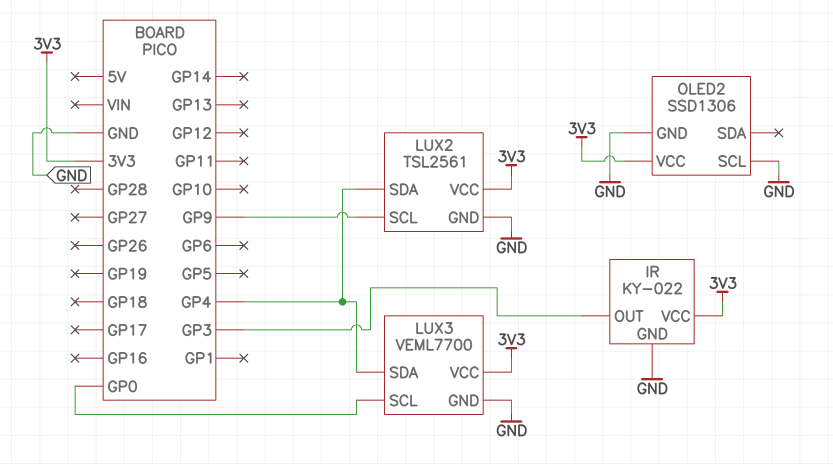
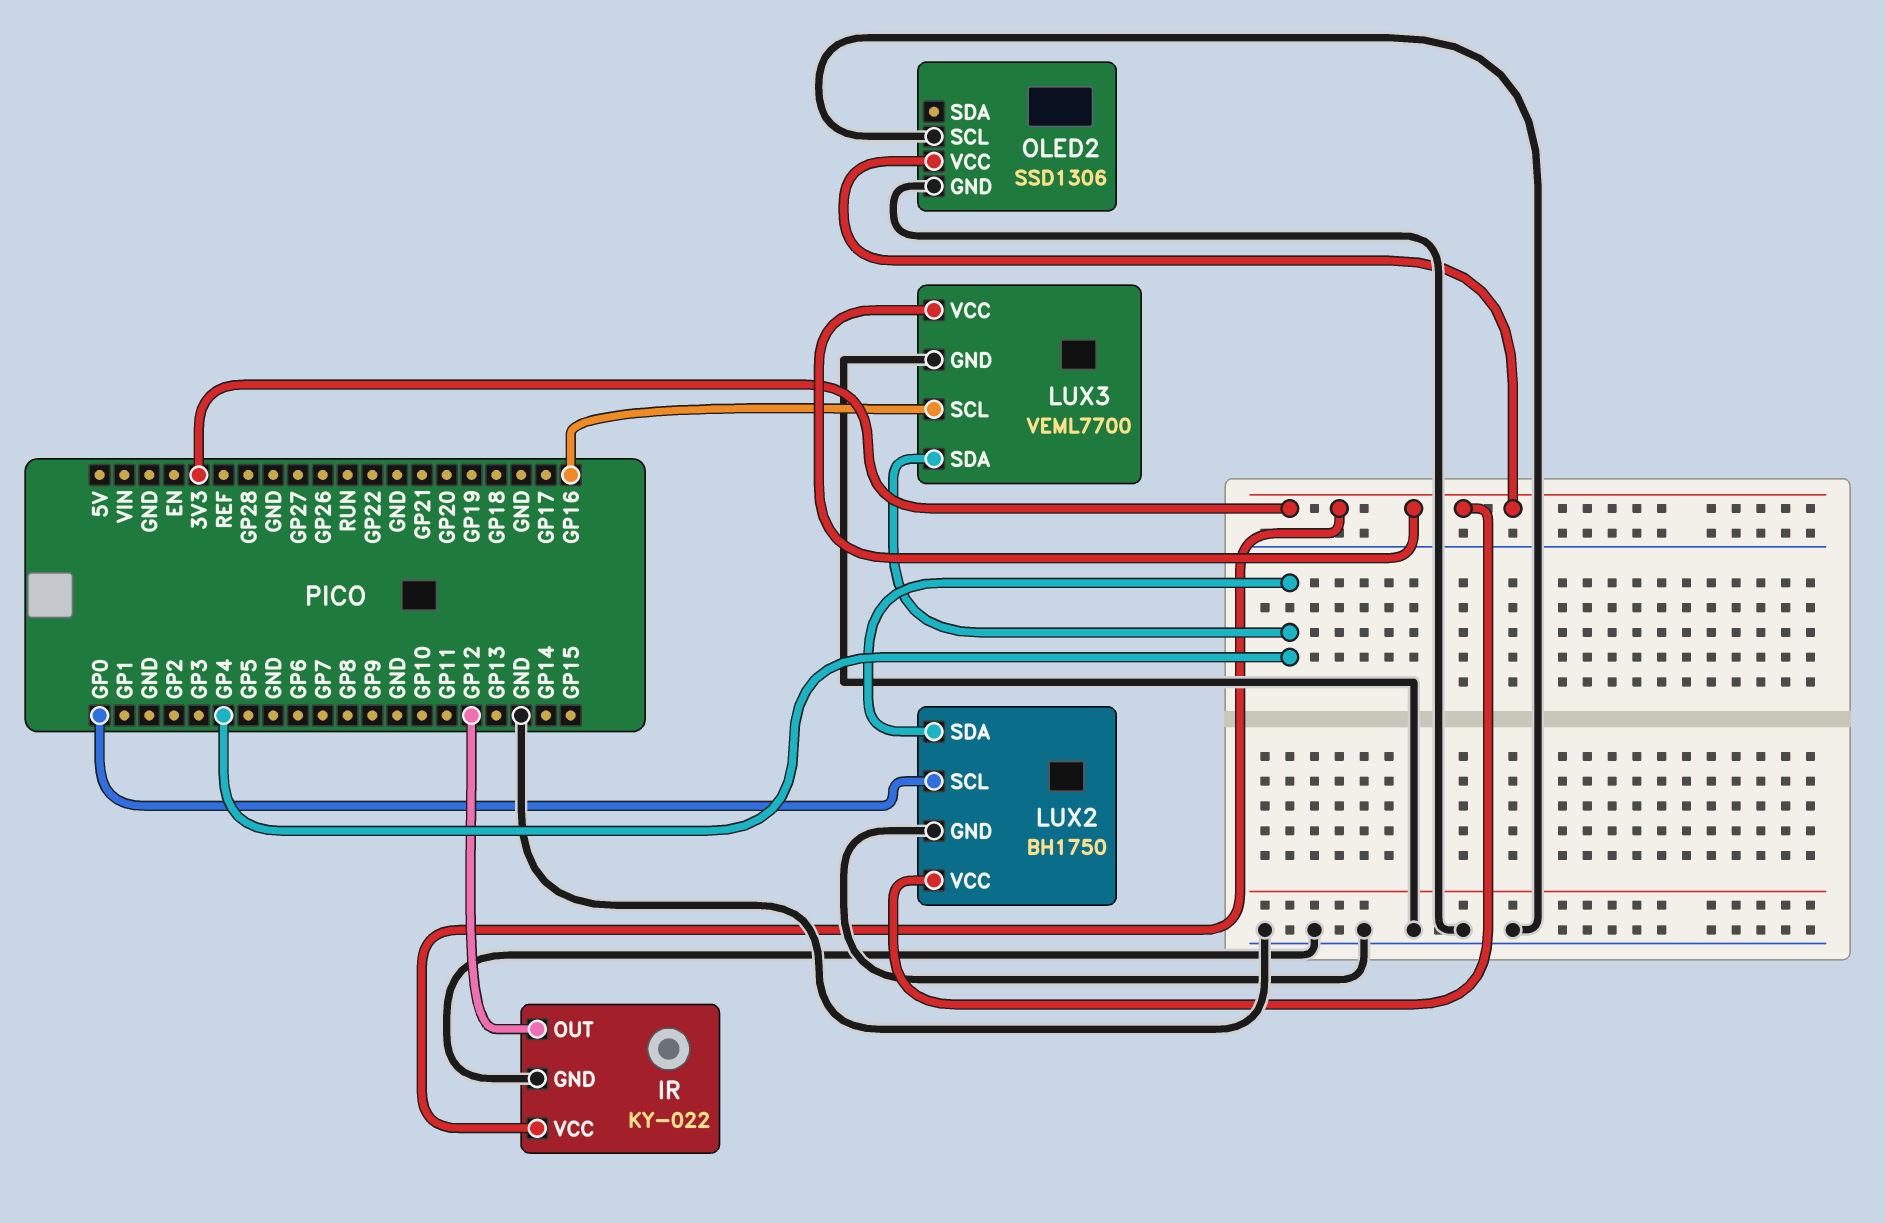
IR pin OUT: GP3 -> GP12
LUX2: TSL2561 -> BH1750
LUX2 pin SCL: GP9 -> GP0
LUX3 pin SCL: GP0 -> GP16

